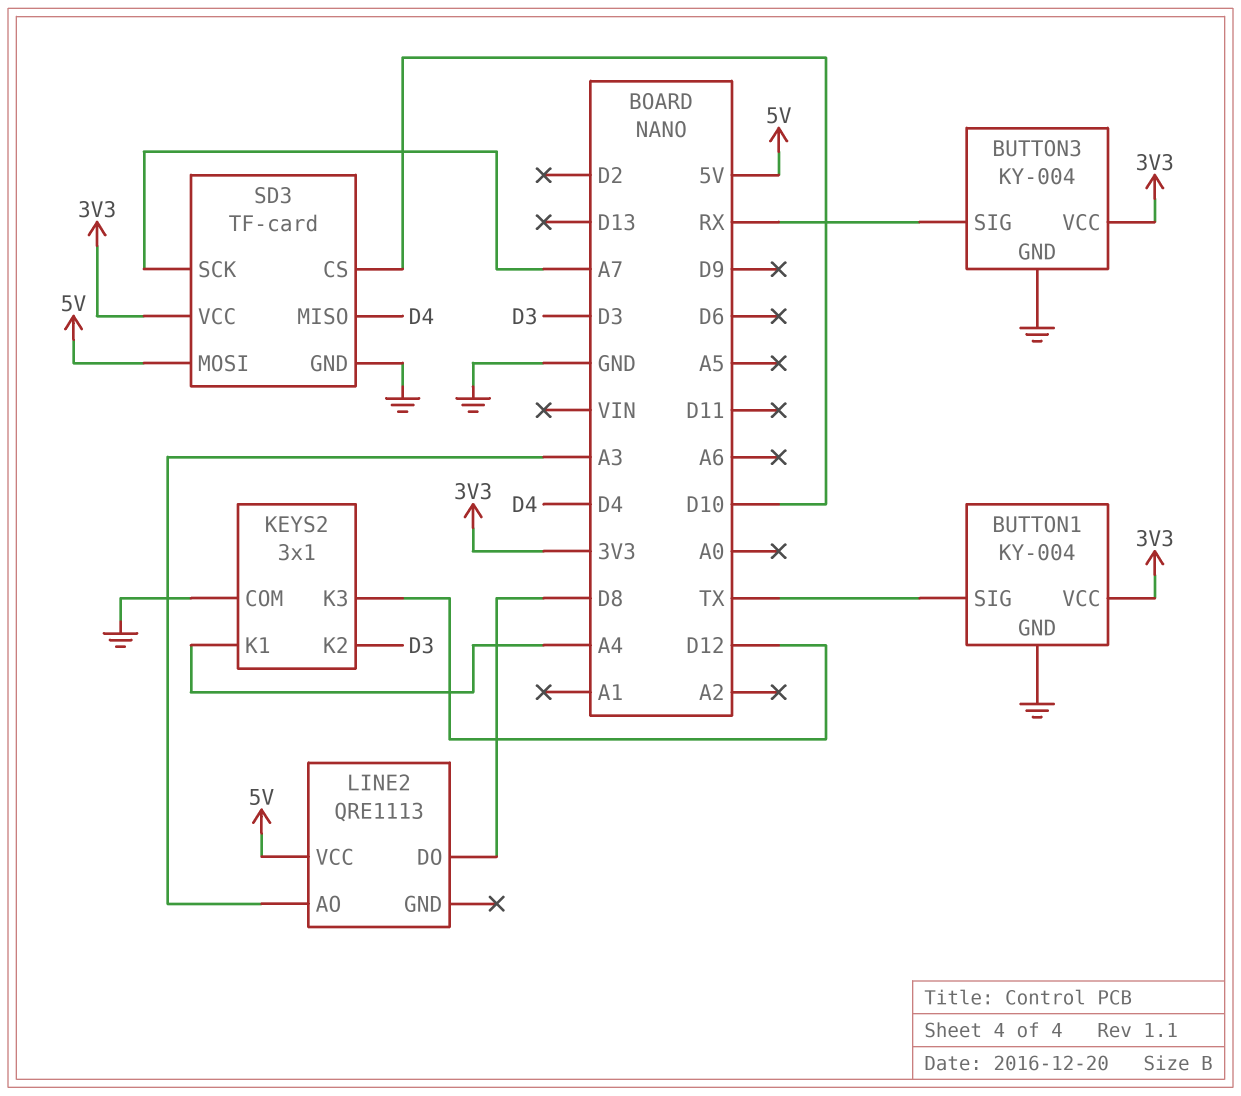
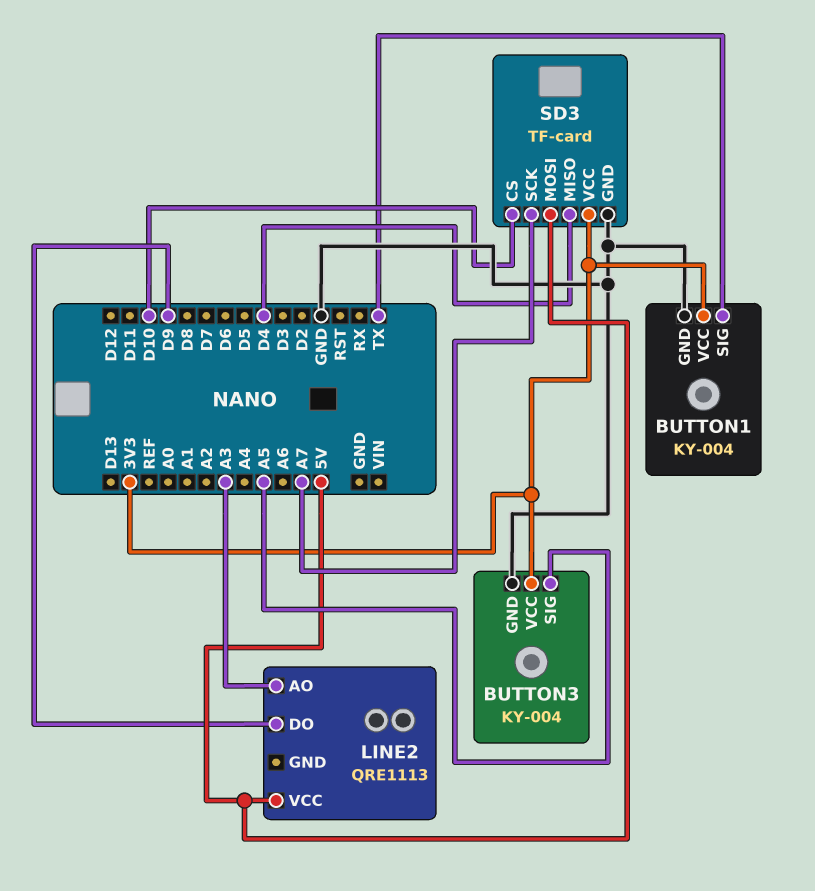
BUTTON3 pin SIG: RX -> A5
KEYS2: 3x1 -> none
KEYS2 pin COM: GND -> none
KEYS2 pin K1: A4 -> none
KEYS2 pin K2: D3 -> none
KEYS2 pin K3: D12 -> none
LINE2 pin DO: D8 -> D9

